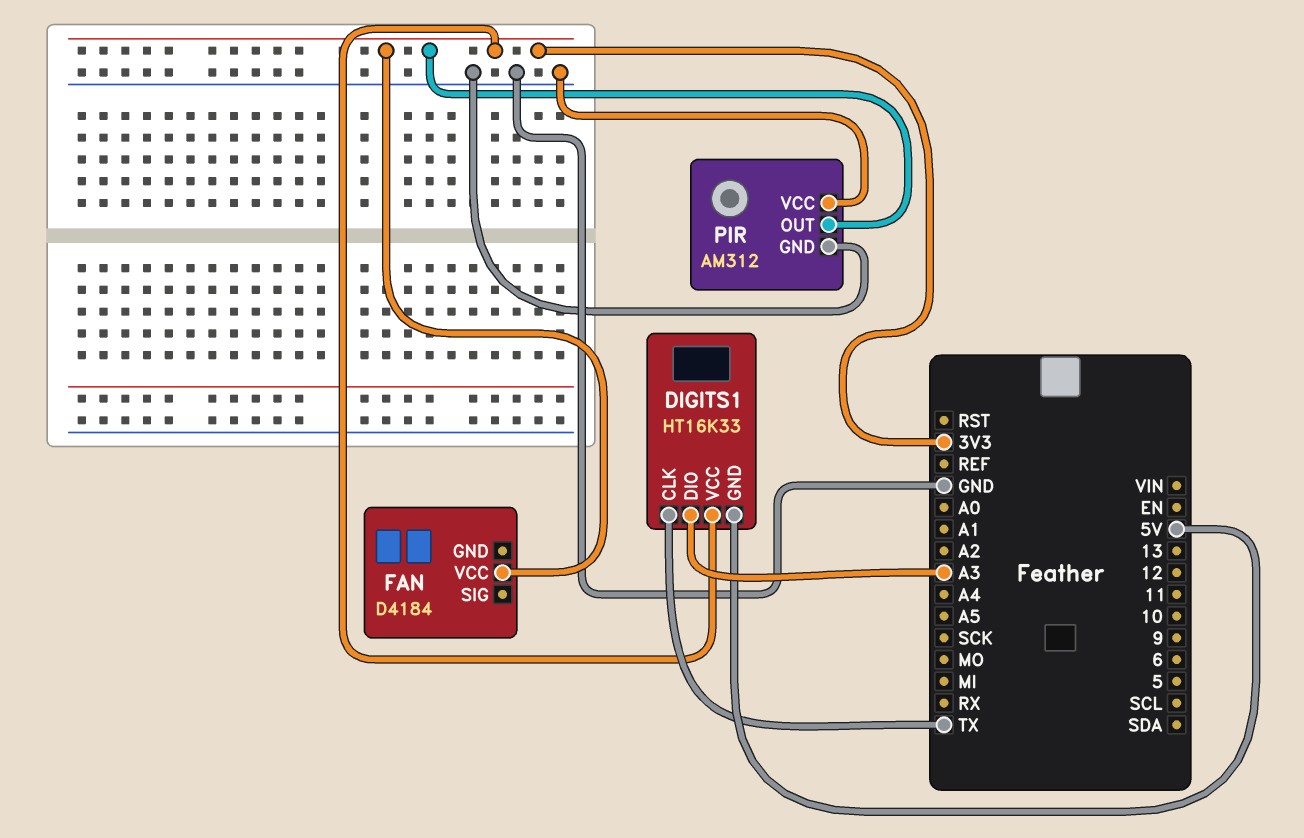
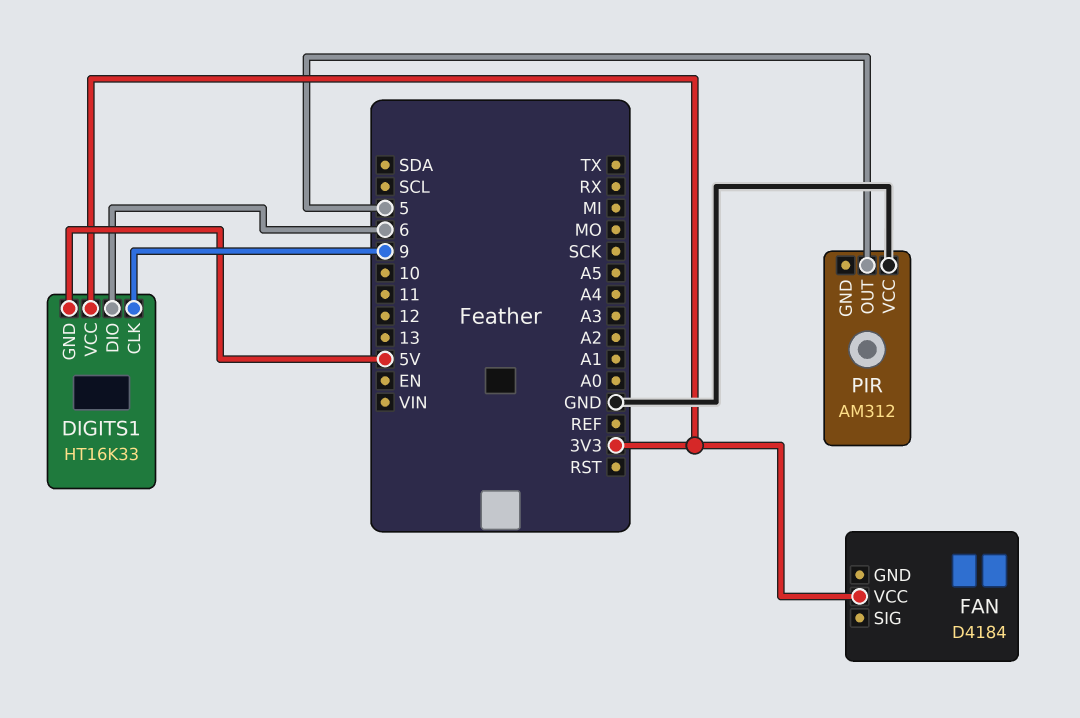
DIGITS1 pin CLK: TX -> 9
DIGITS1 pin DIO: A3 -> 6
PIR pin GND: GND -> none
PIR pin OUT: 3V3 -> 5

